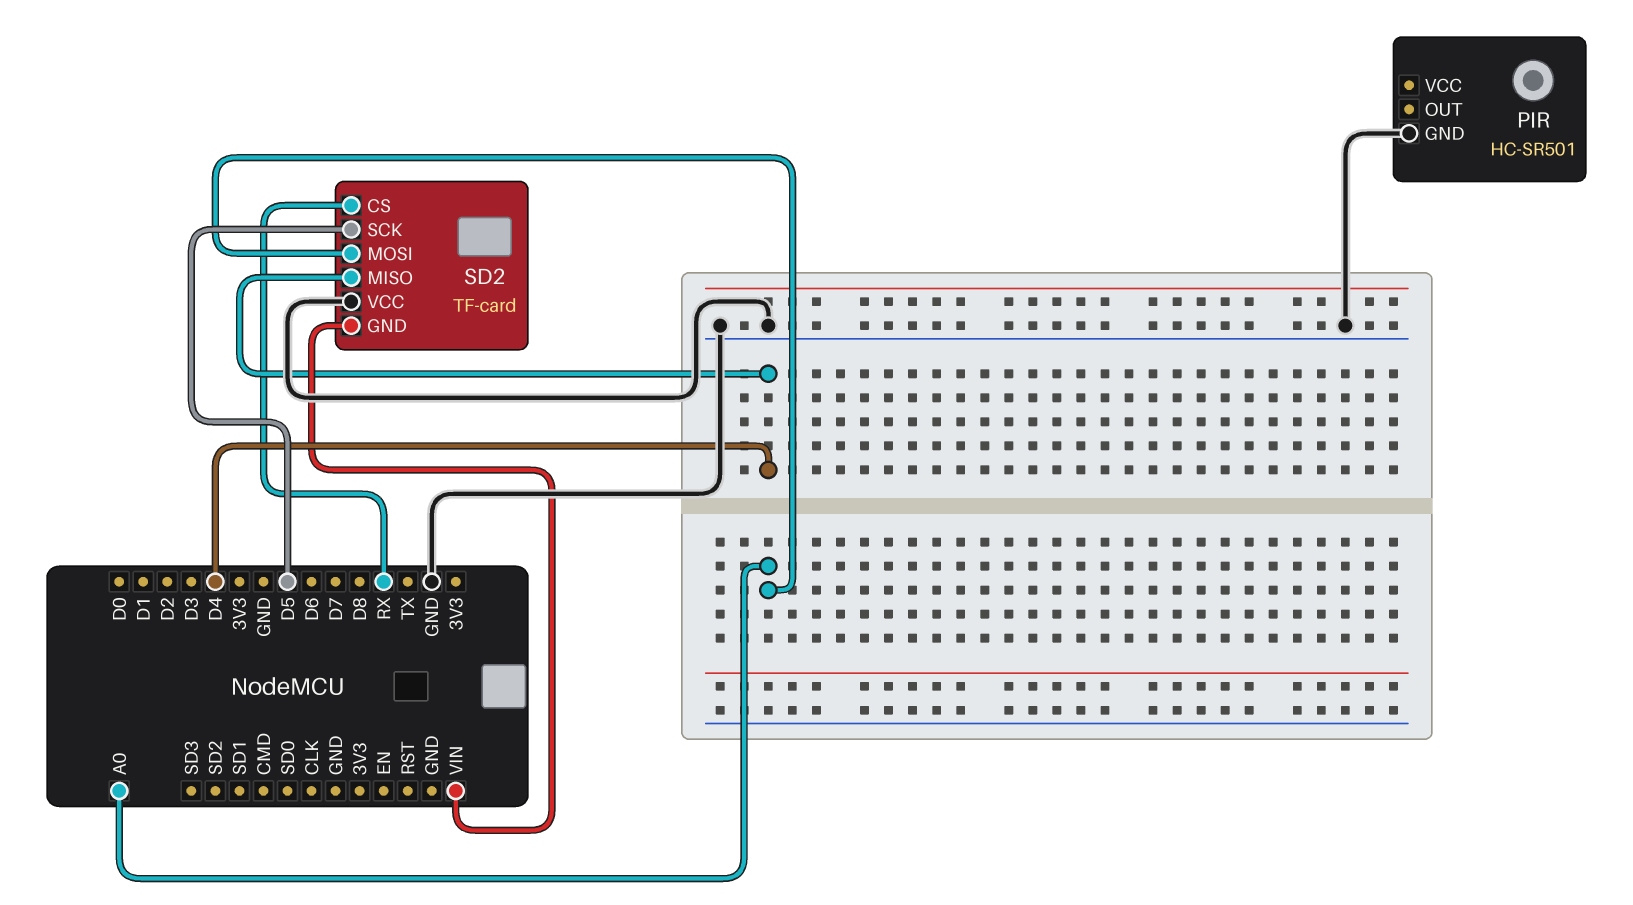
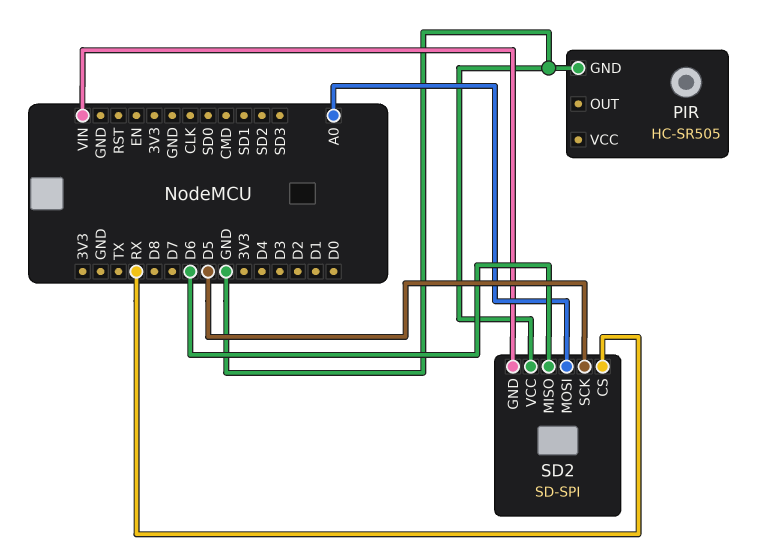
PIR: HC-SR501 -> HC-SR505
SD2: TF-card -> SD-SPI
SD2 pin MISO: D4 -> D6

